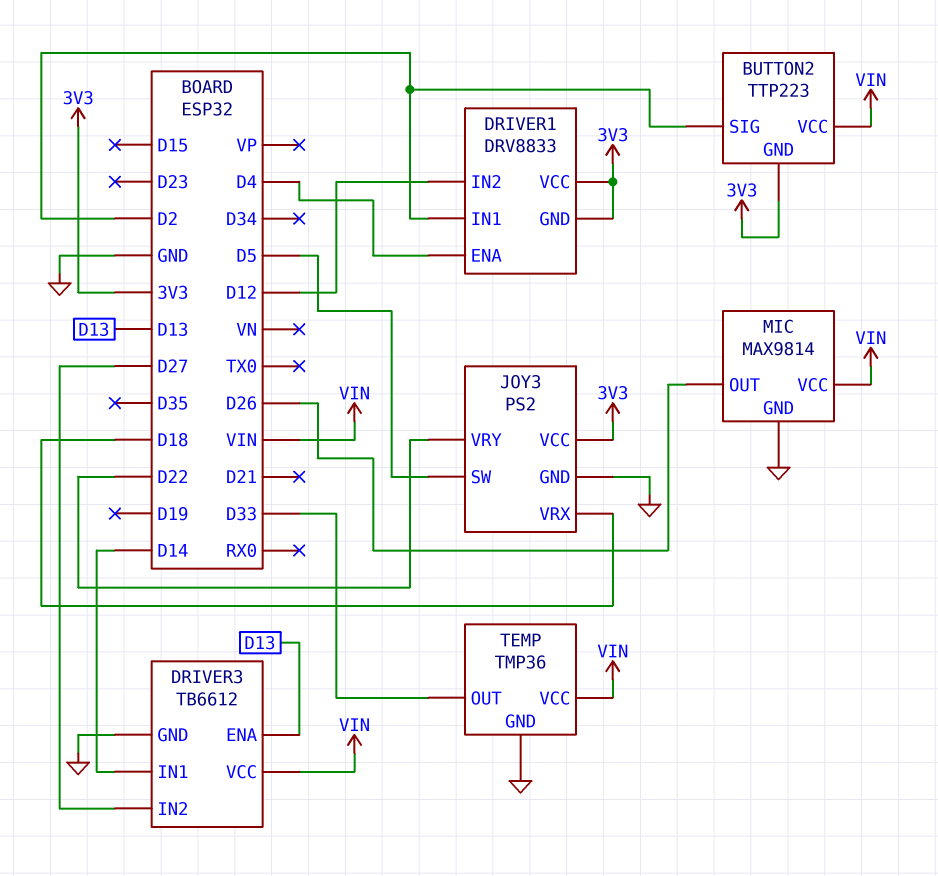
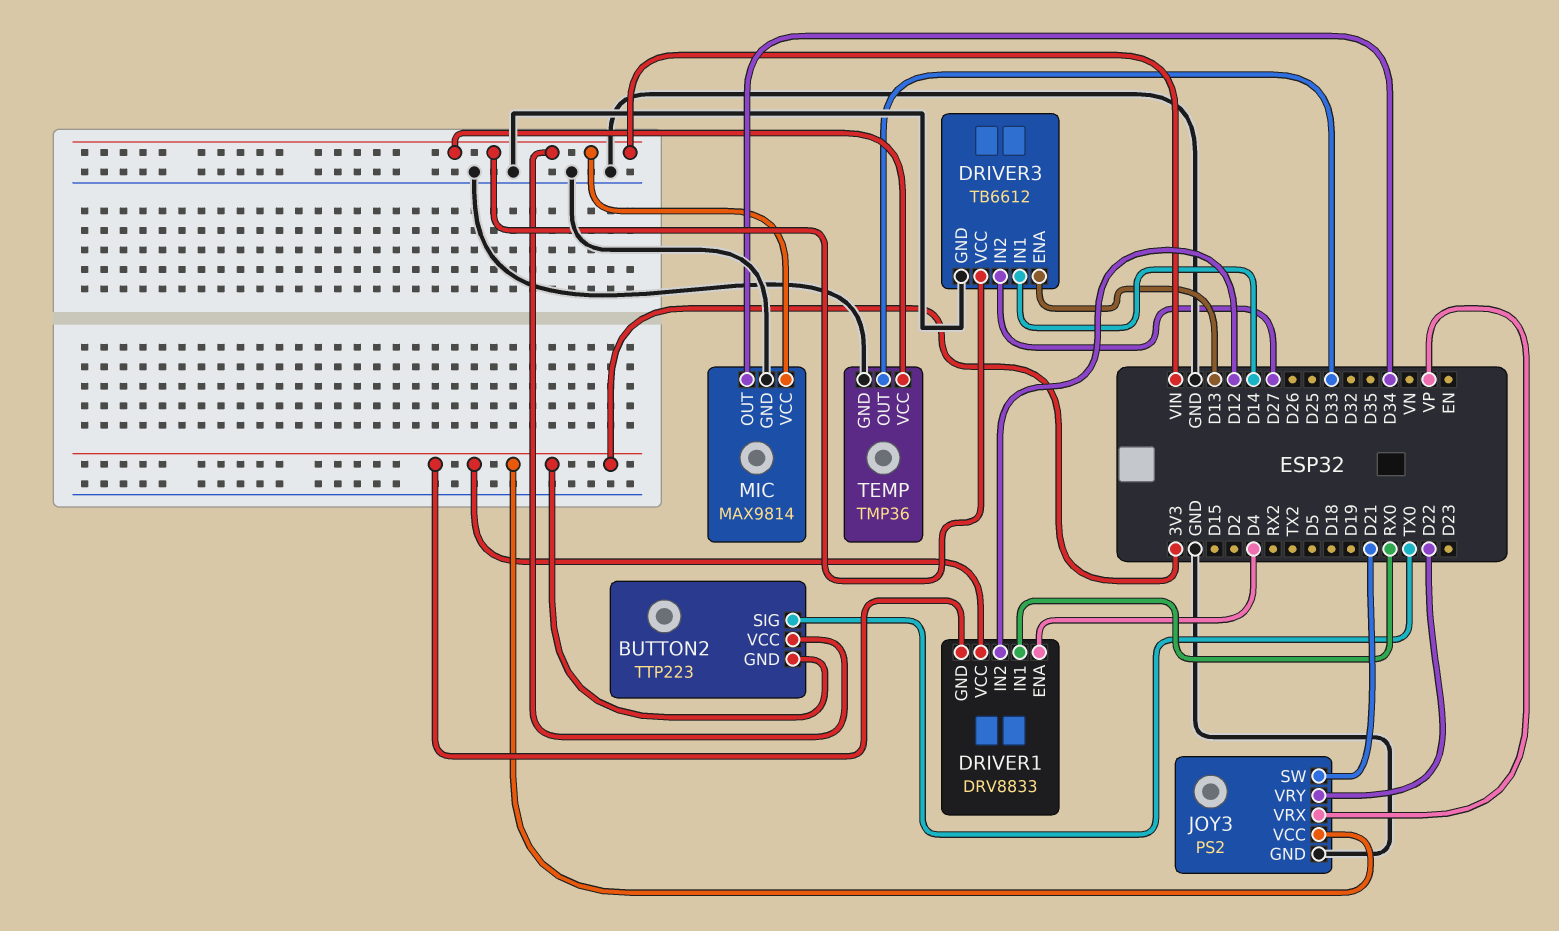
BUTTON2 pin SIG: D2 -> TX0
DRIVER1 pin IN1: D2 -> RX0
JOY3 pin SW: D5 -> D21
JOY3 pin VRX: D18 -> VP
MIC pin OUT: D26 -> D34

